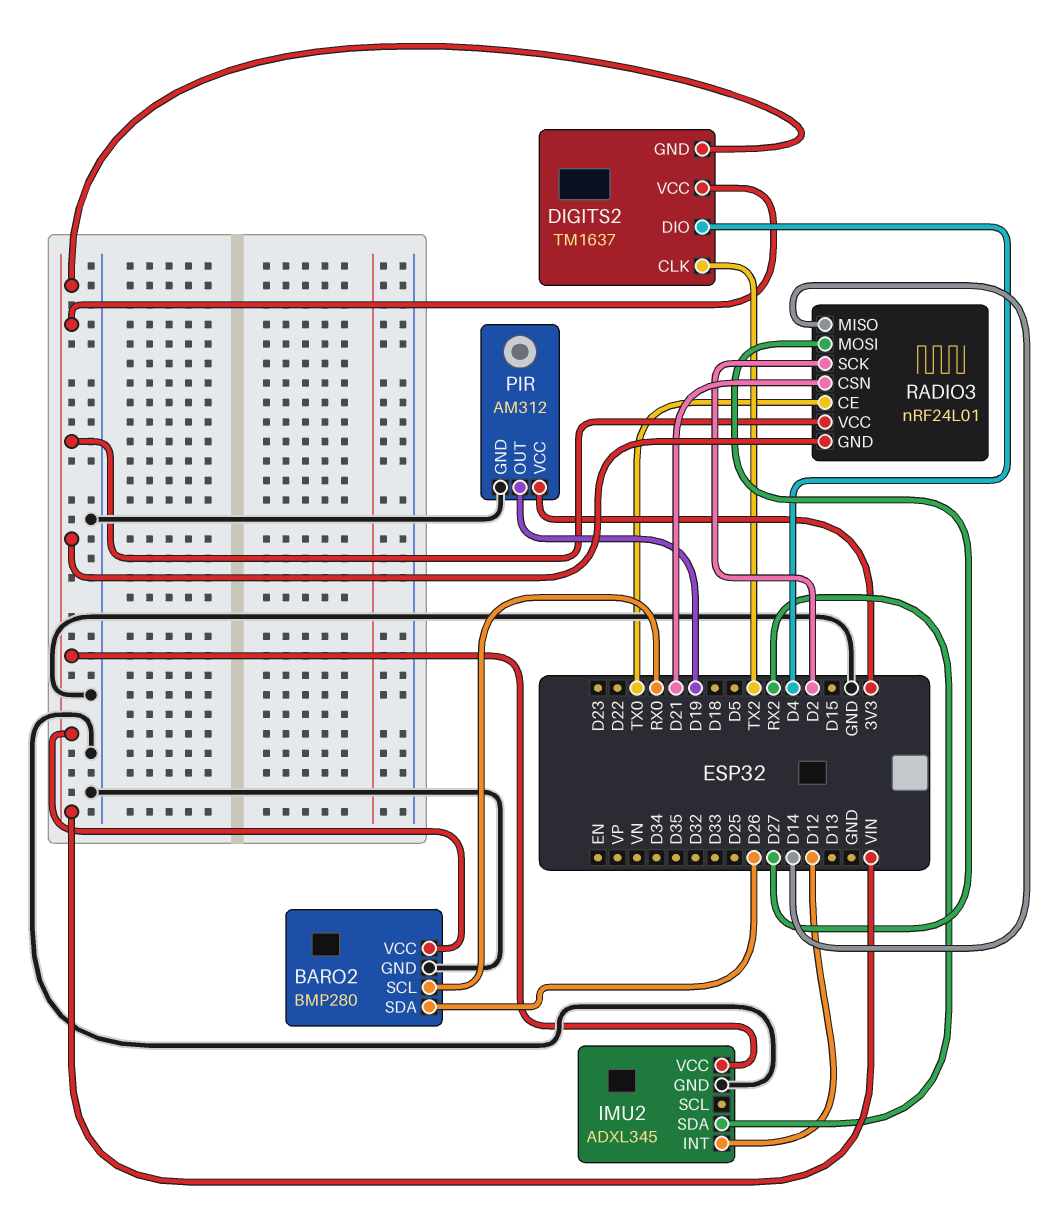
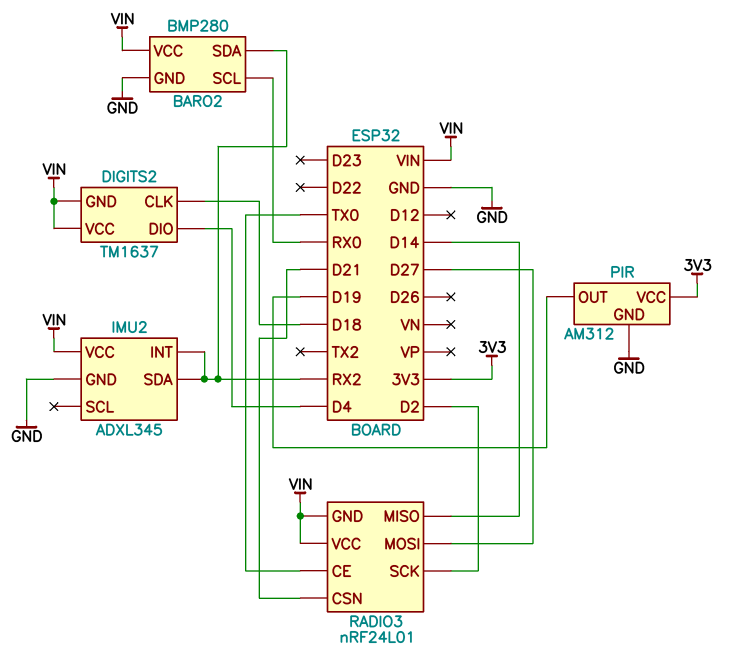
BARO2 pin SDA: D26 -> RX2
DIGITS2 pin CLK: TX2 -> D18
IMU2 pin INT: D12 -> RX2

